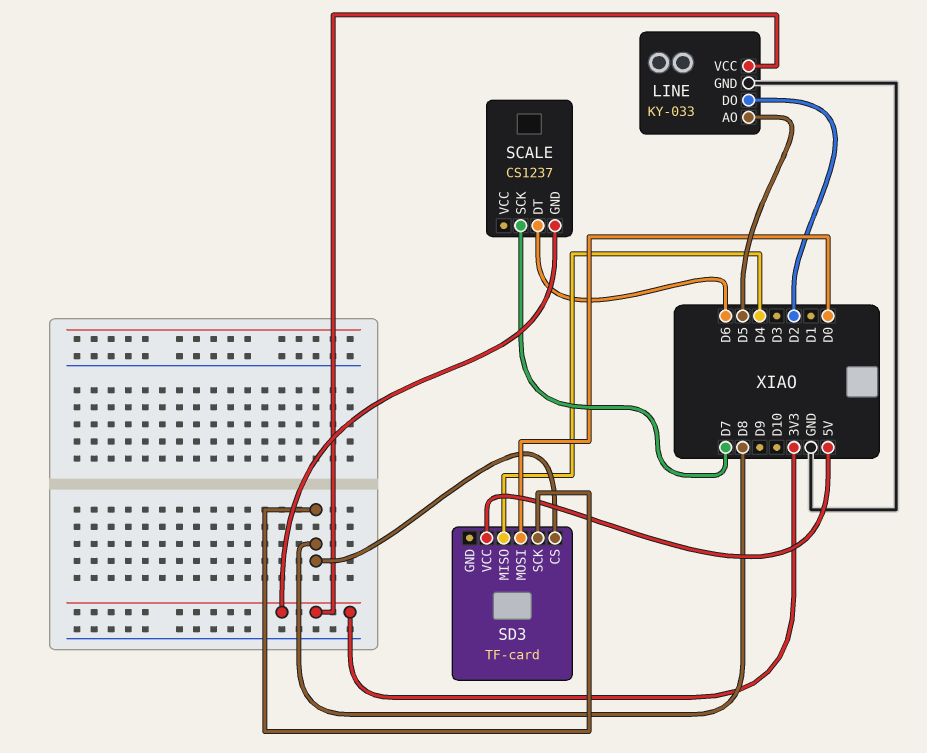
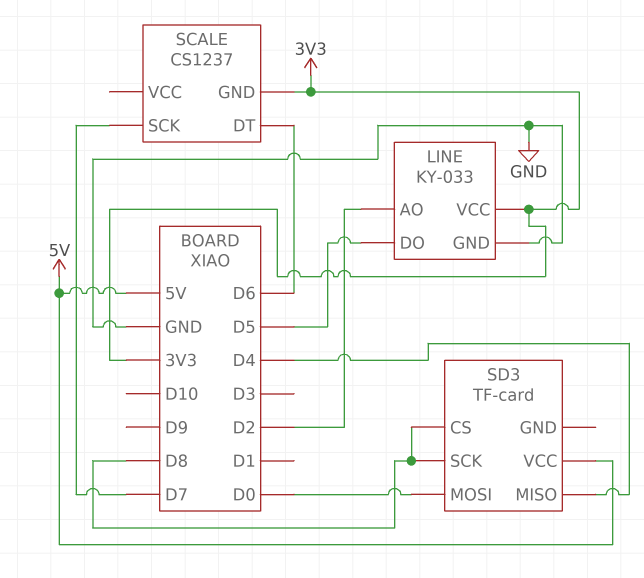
LINE pin AO: D5 -> D2
LINE pin DO: D2 -> D5

